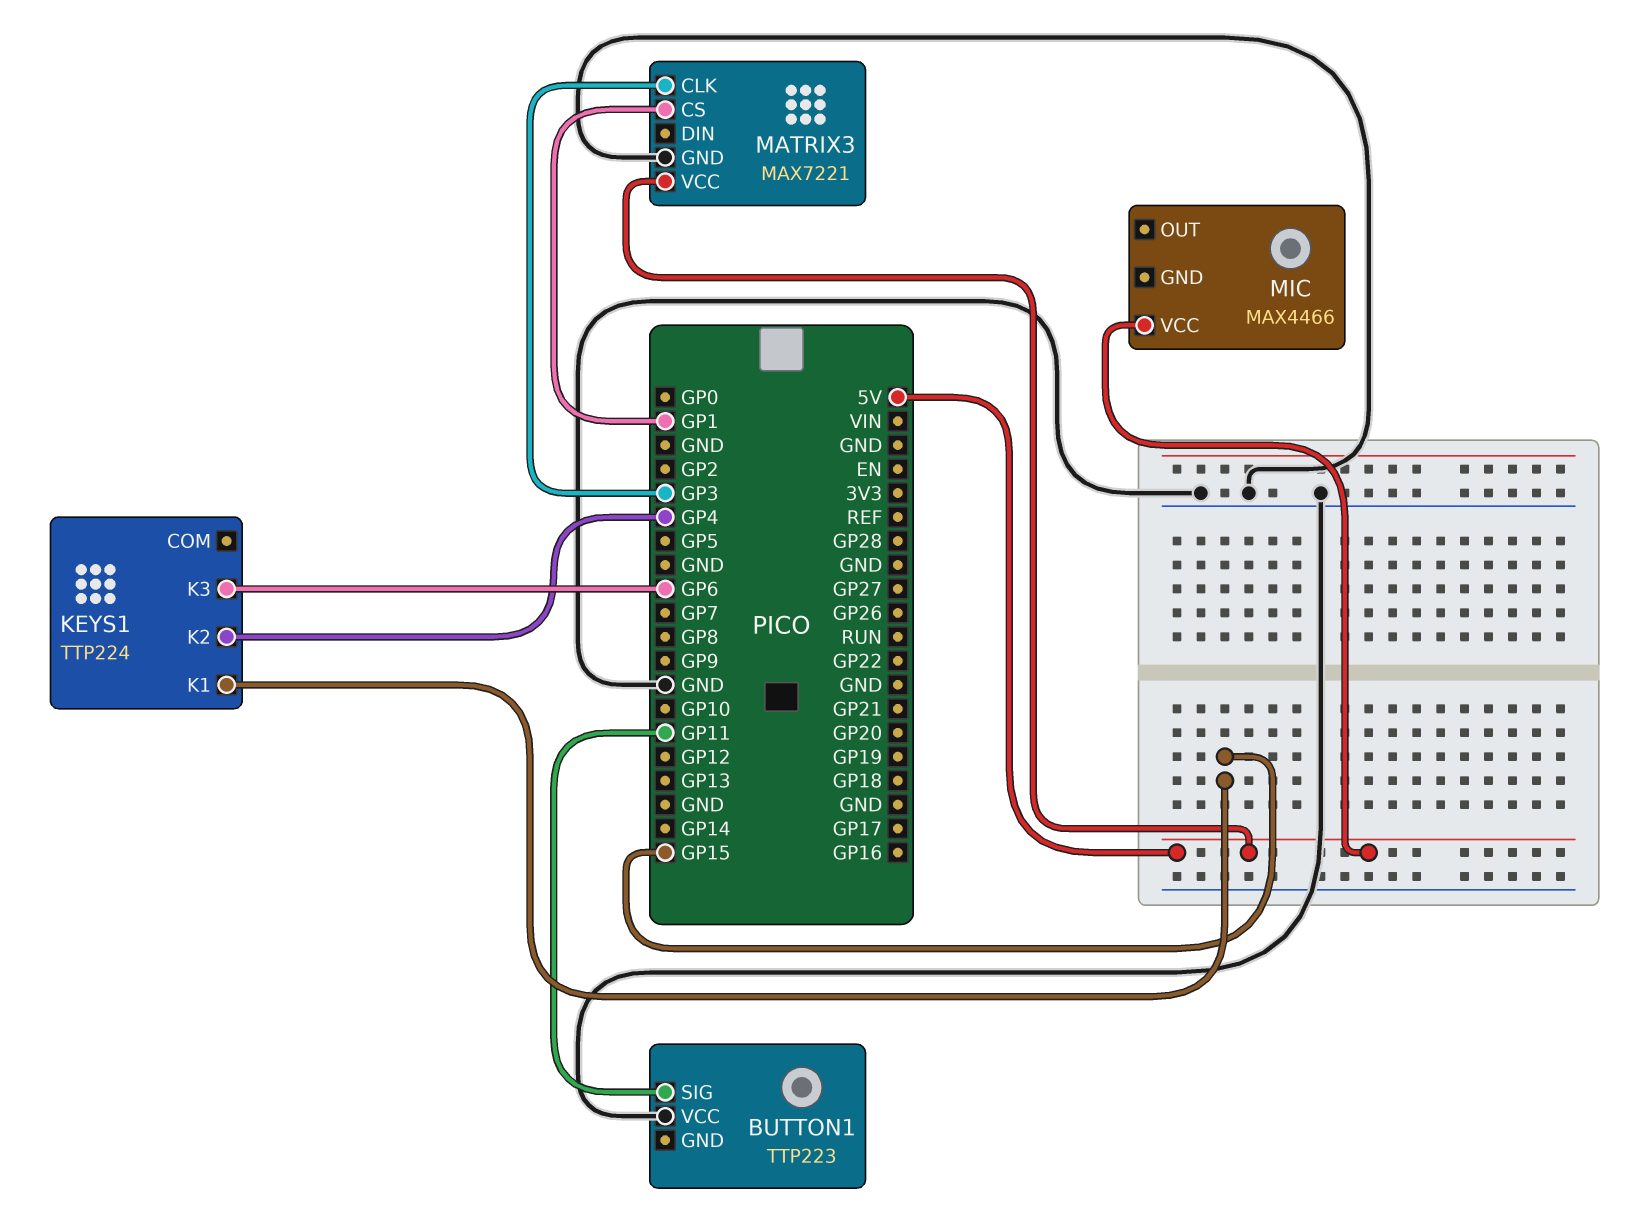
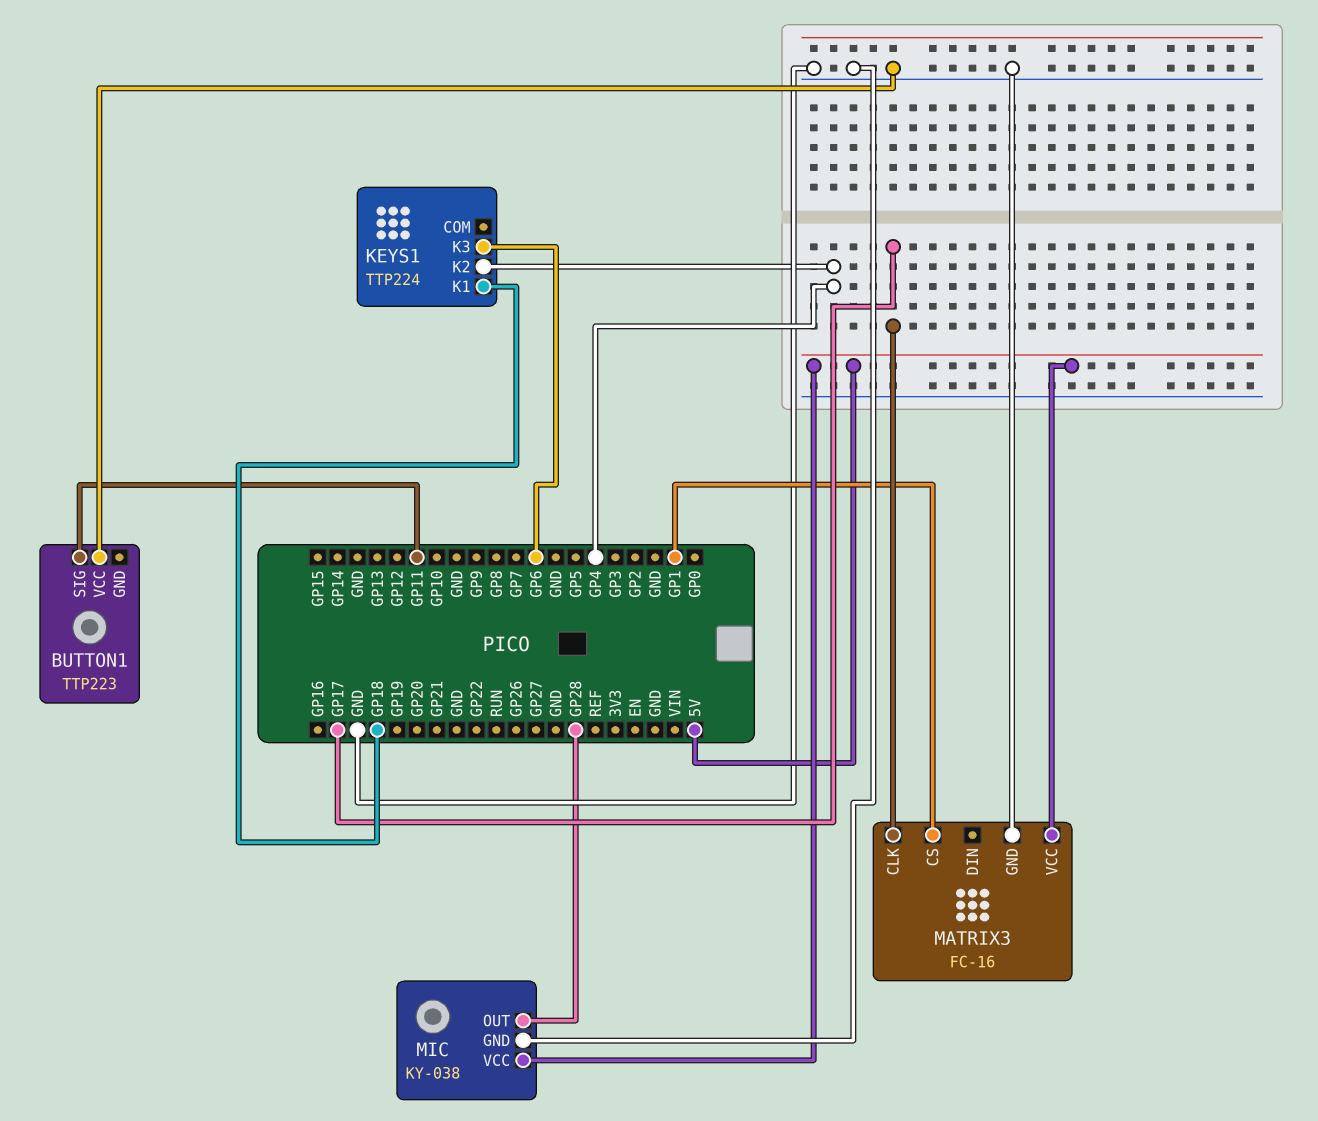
KEYS1 pin K1: GP15 -> GP18
MATRIX3: MAX7221 -> FC-16
MATRIX3 pin CLK: GP3 -> GP17
MIC: MAX4466 -> KY-038
MIC pin GND: none -> GND
MIC pin OUT: none -> GP28

